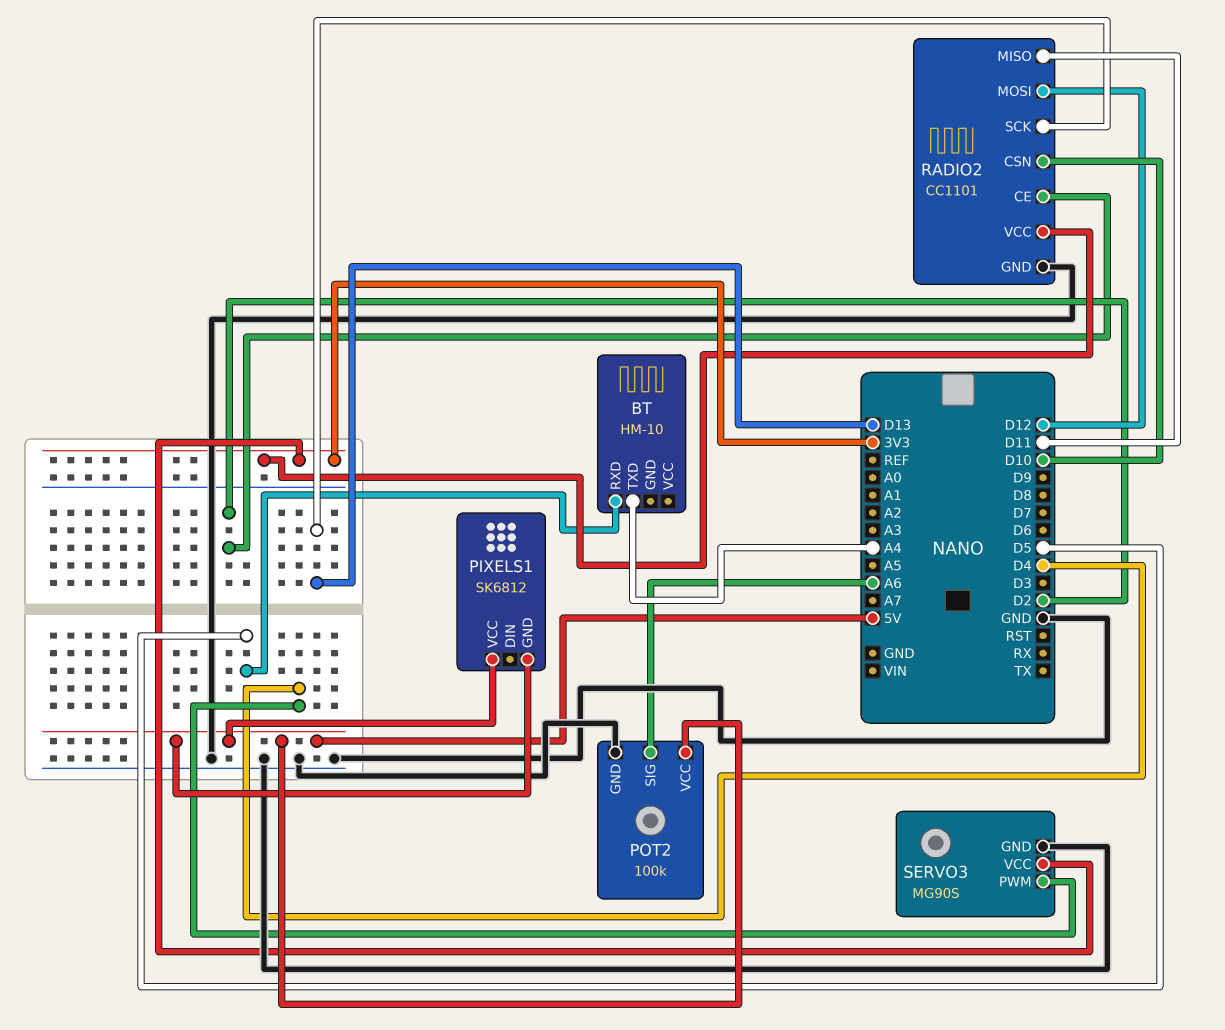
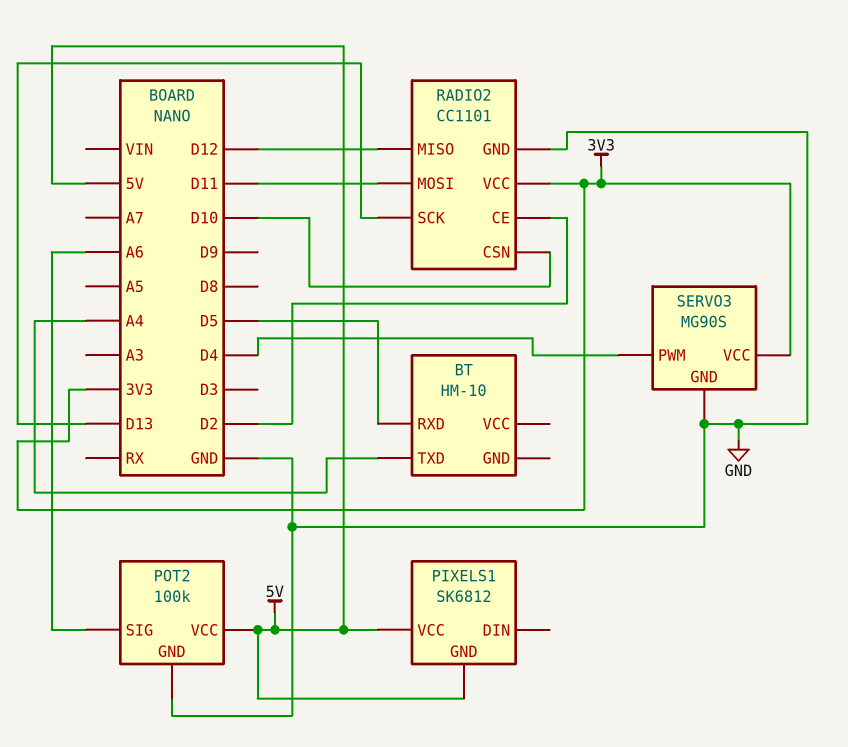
RADIO2 pin MISO: D11 -> D12
RADIO2 pin MOSI: D12 -> D11

